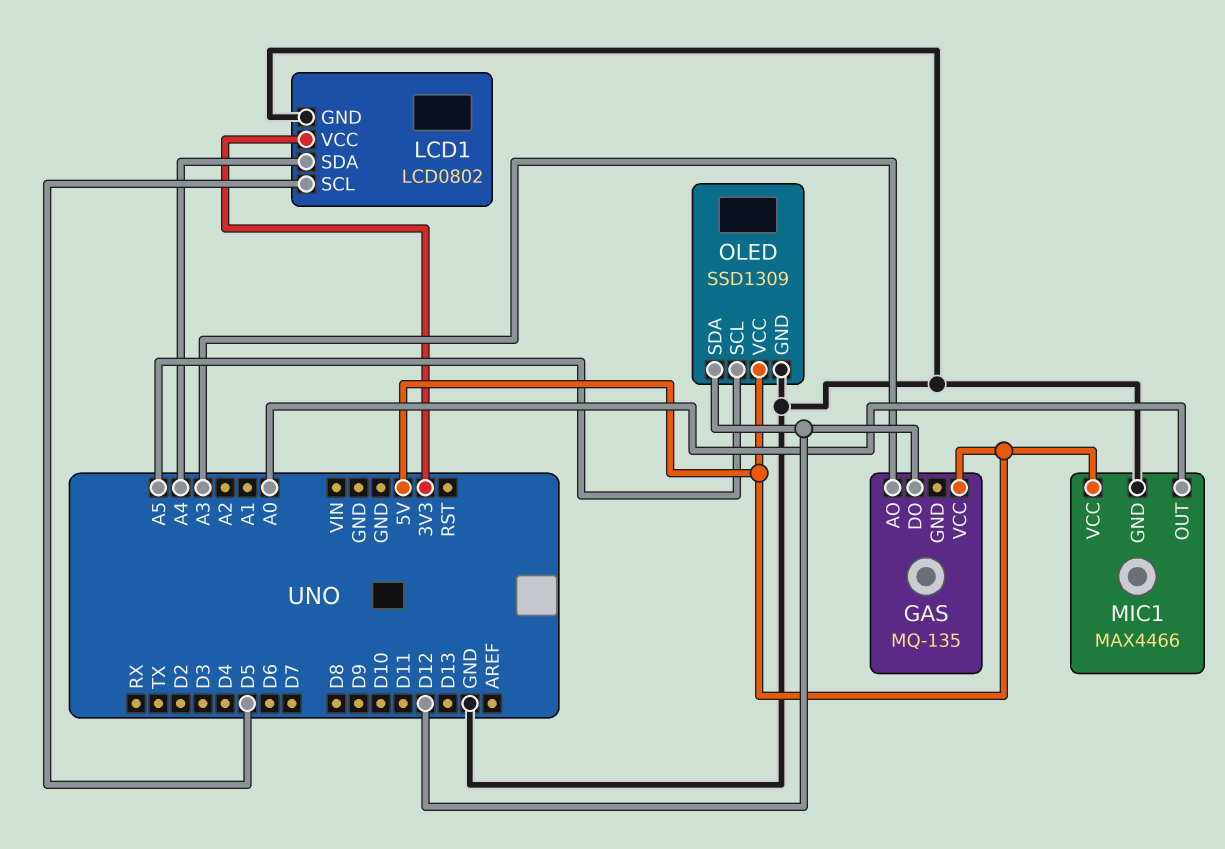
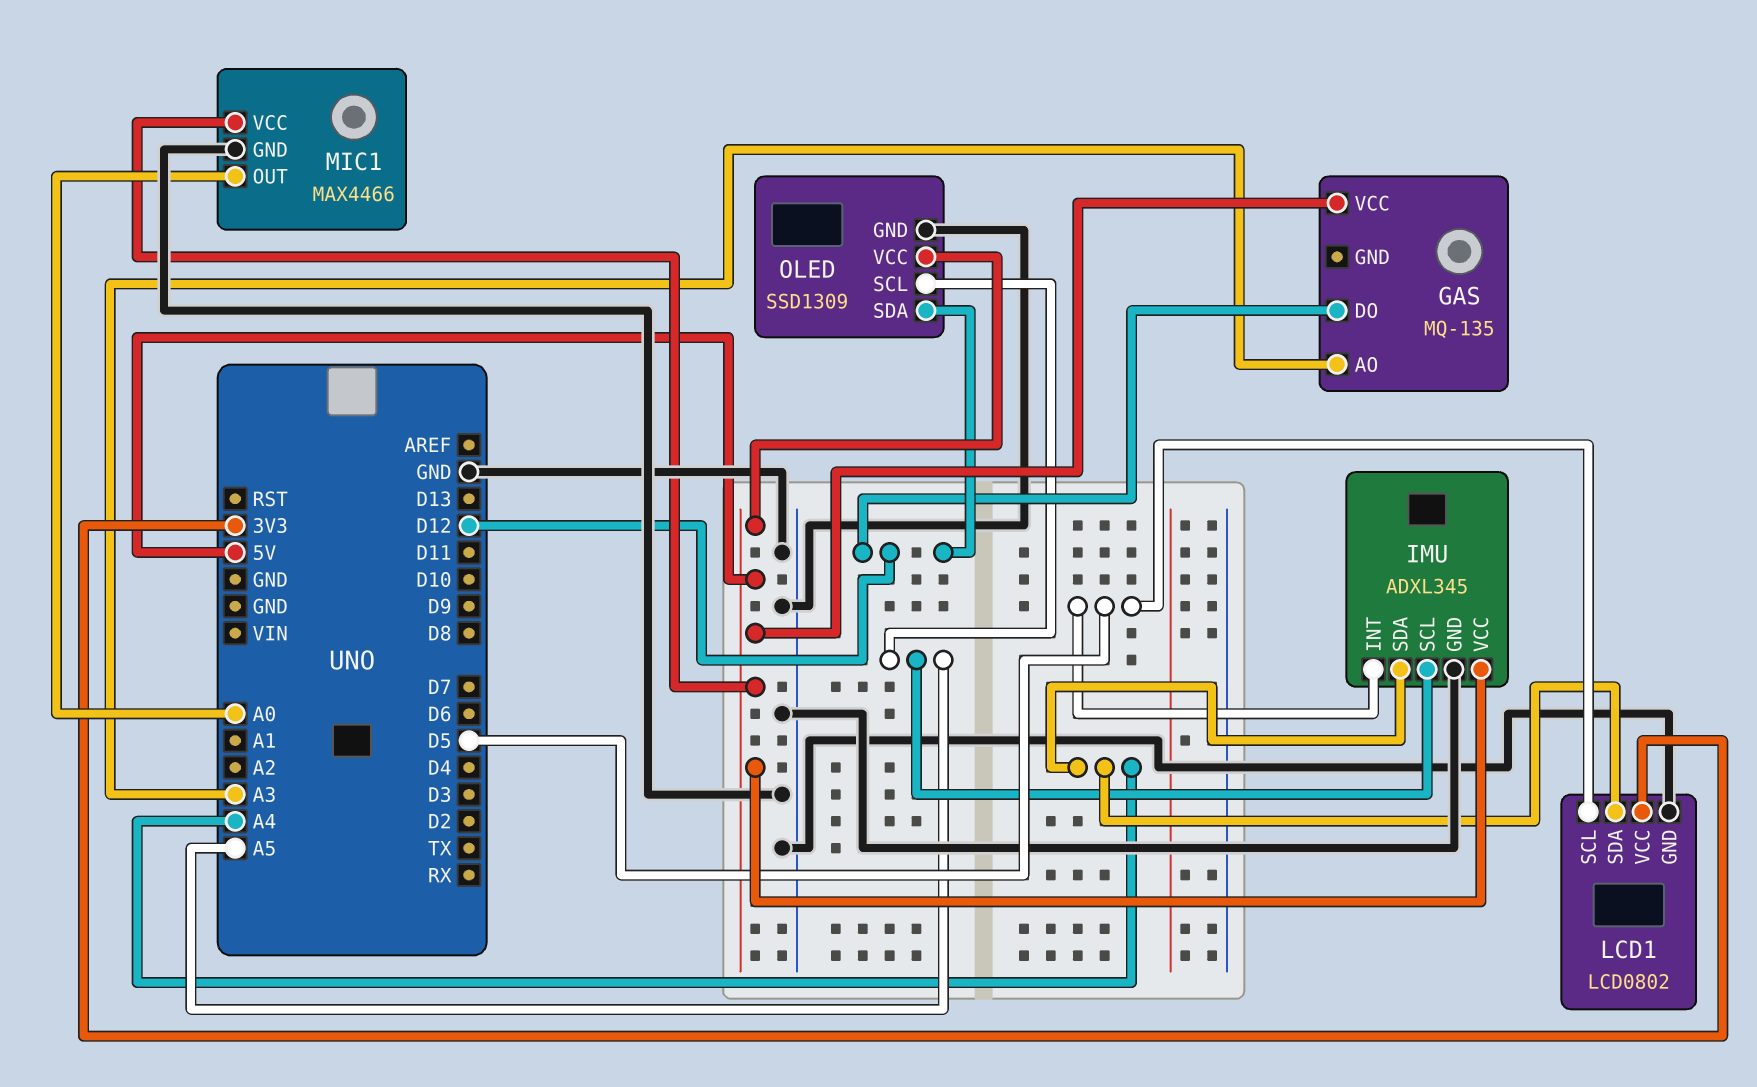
IMU: none -> ADXL345
IMU pin GND: none -> GND
IMU pin INT: none -> D5
IMU pin SCL: none -> A5
IMU pin SDA: none -> A4
IMU pin VCC: none -> 5V

